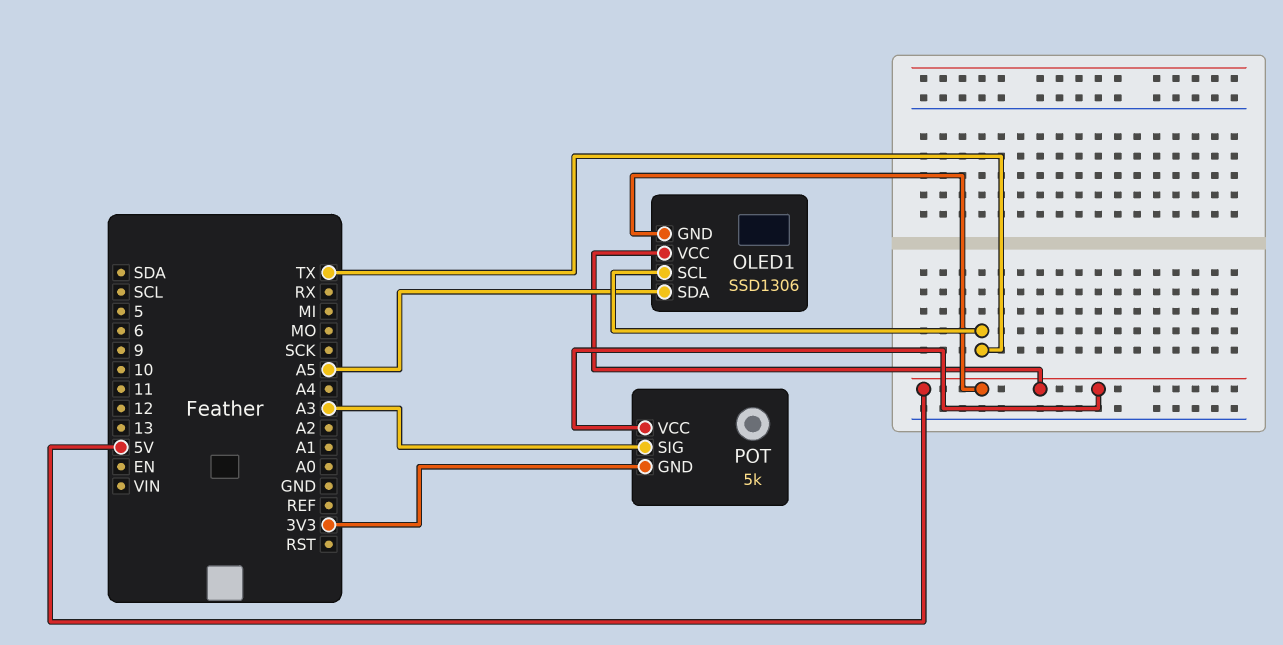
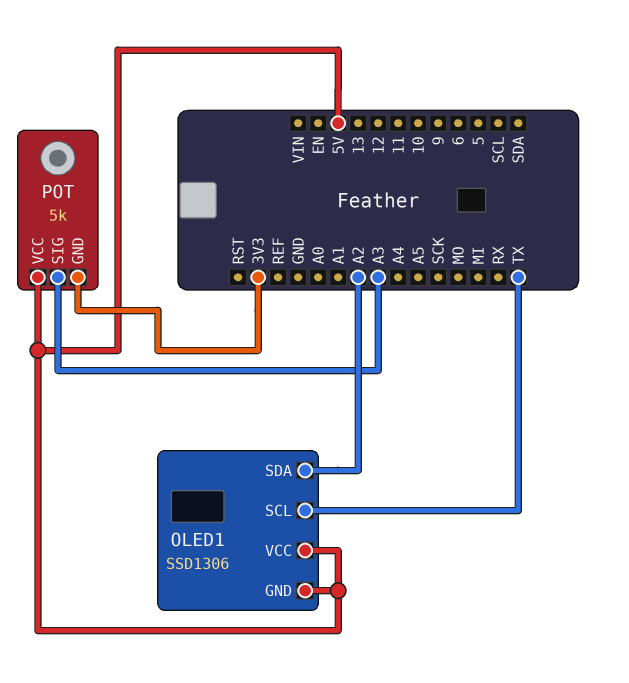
OLED1 pin SDA: A5 -> A2

